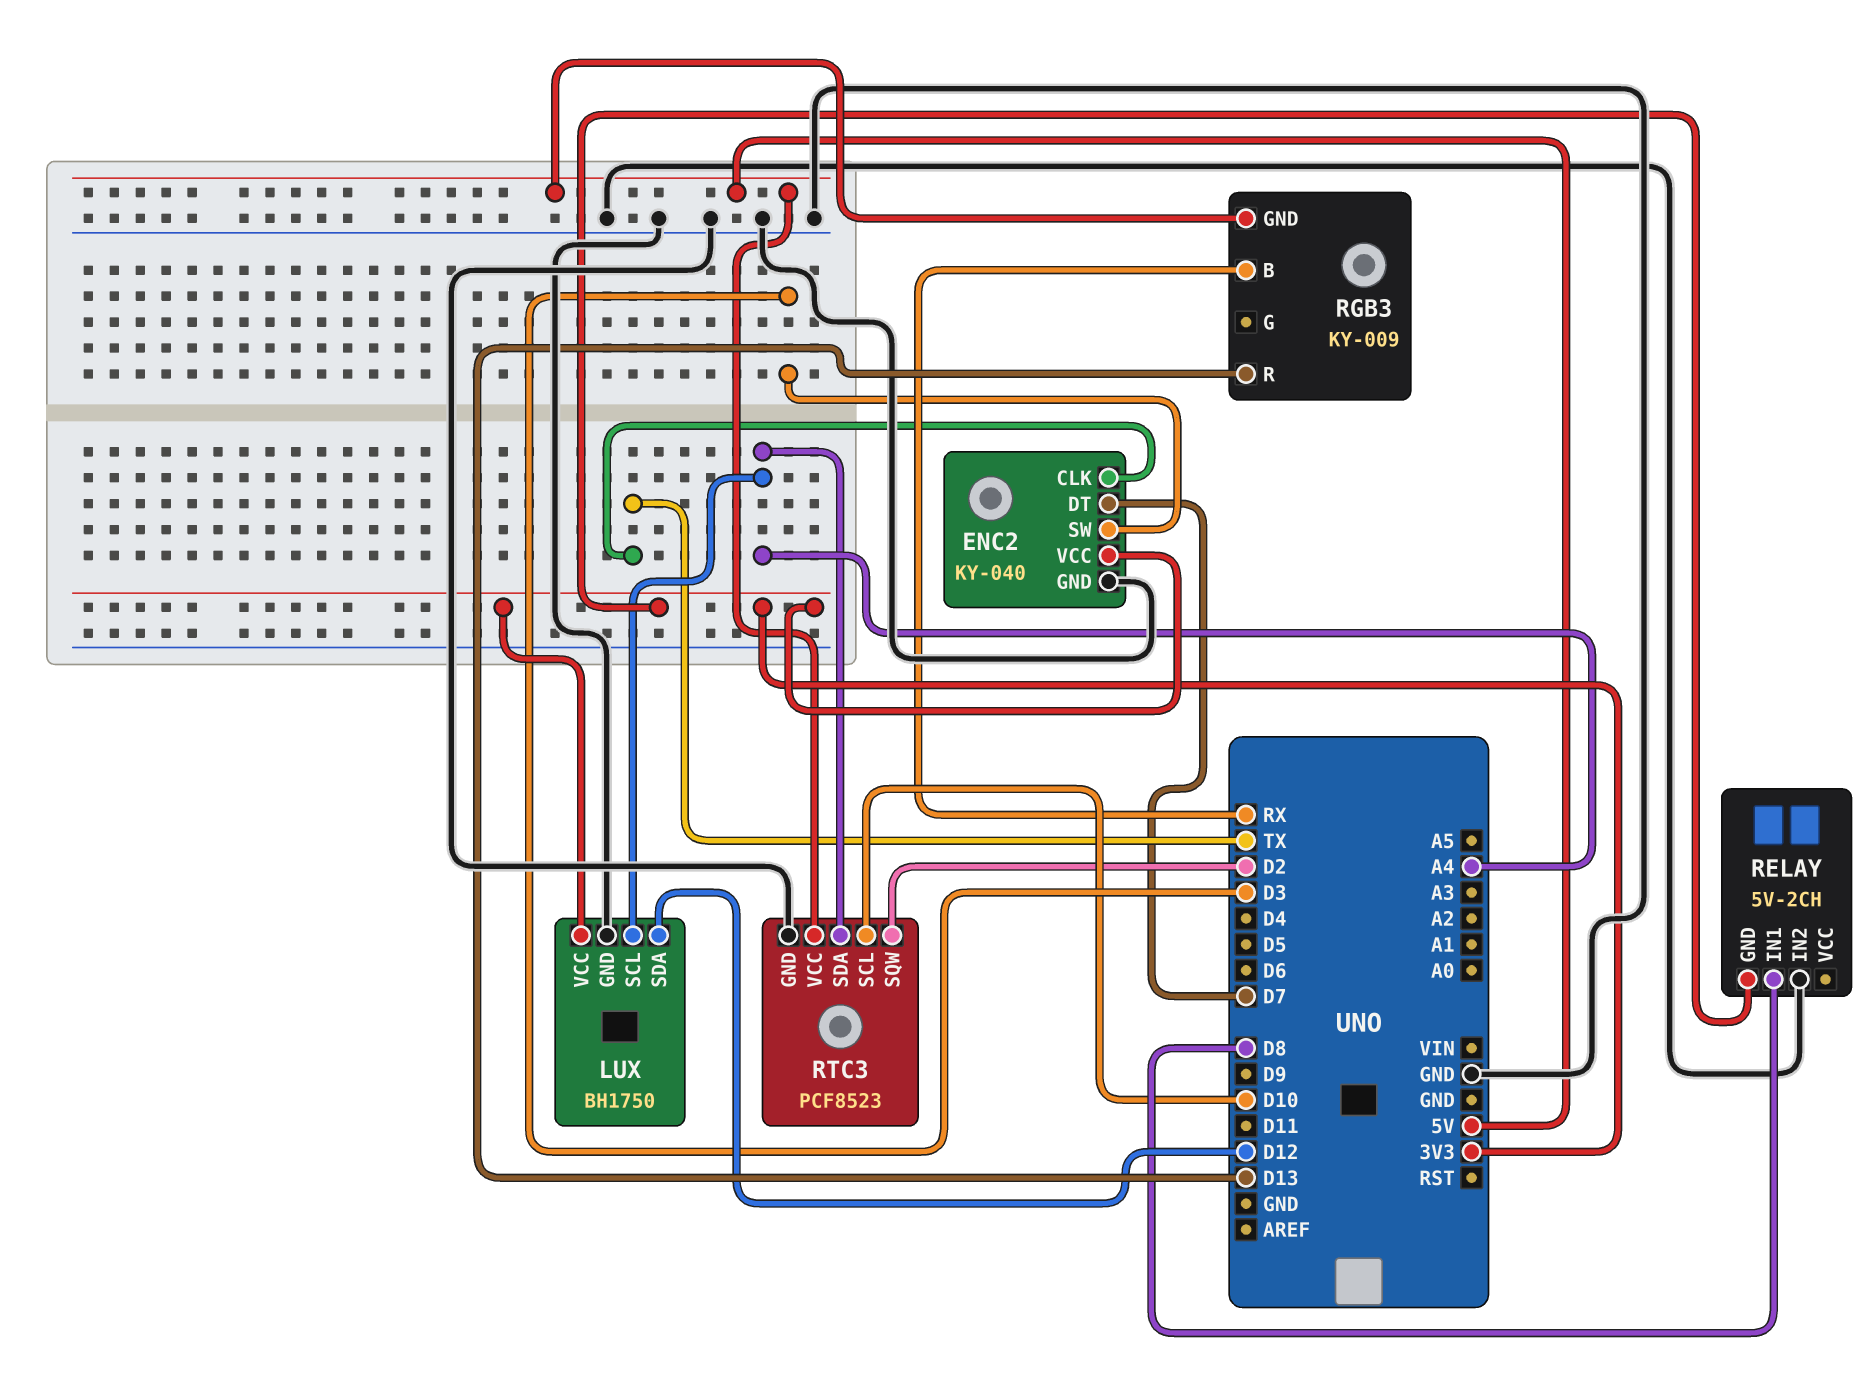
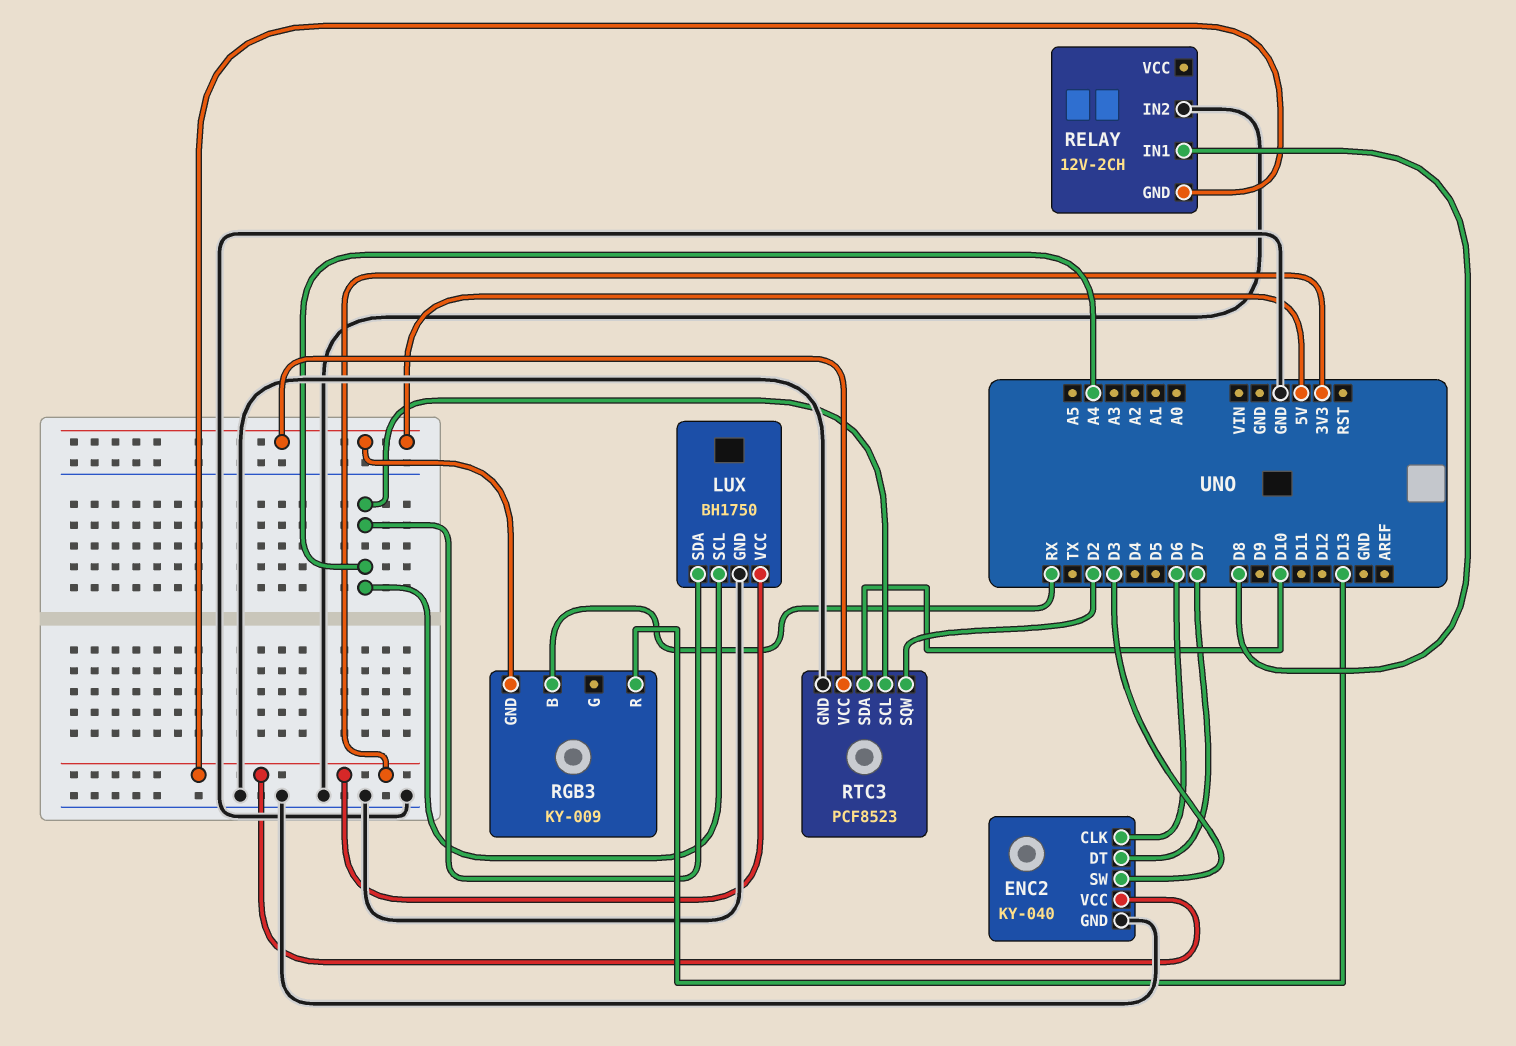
ENC2 pin CLK: TX -> D6
LUX pin SDA: D12 -> A4
RELAY: 5V-2CH -> 12V-2CH
RTC3 pin SCL: D10 -> A4
RTC3 pin SDA: A4 -> D10

